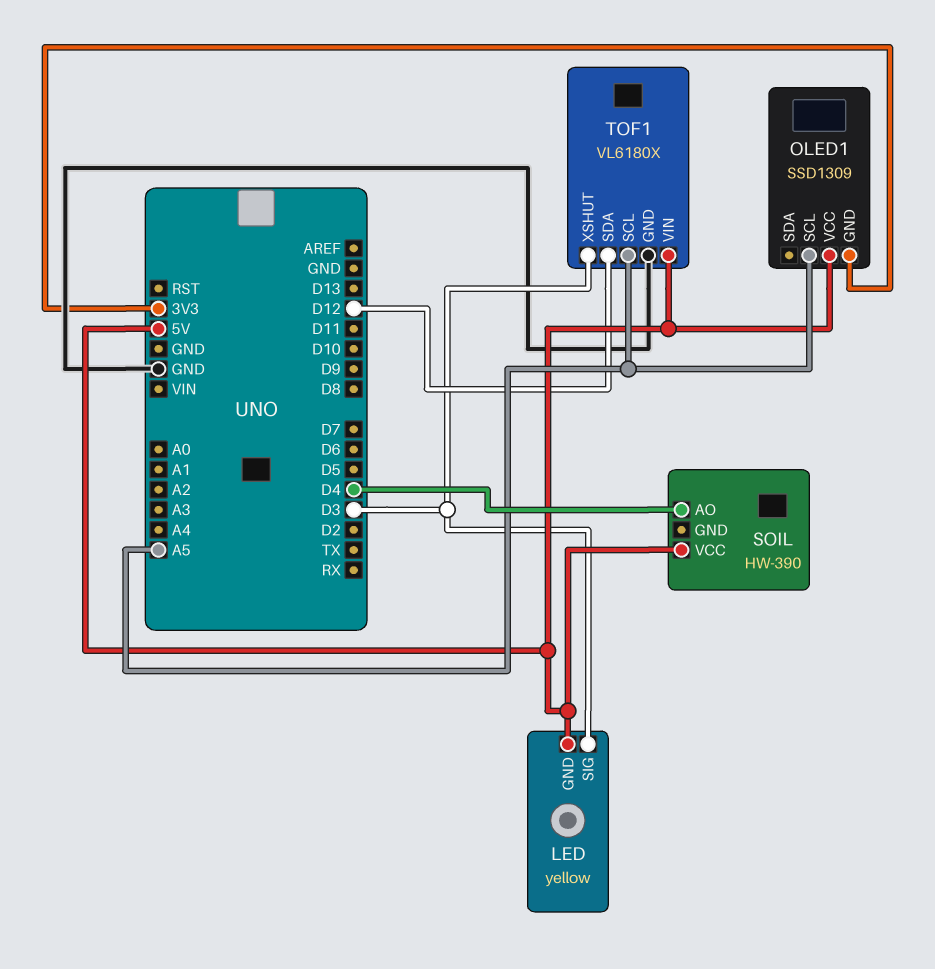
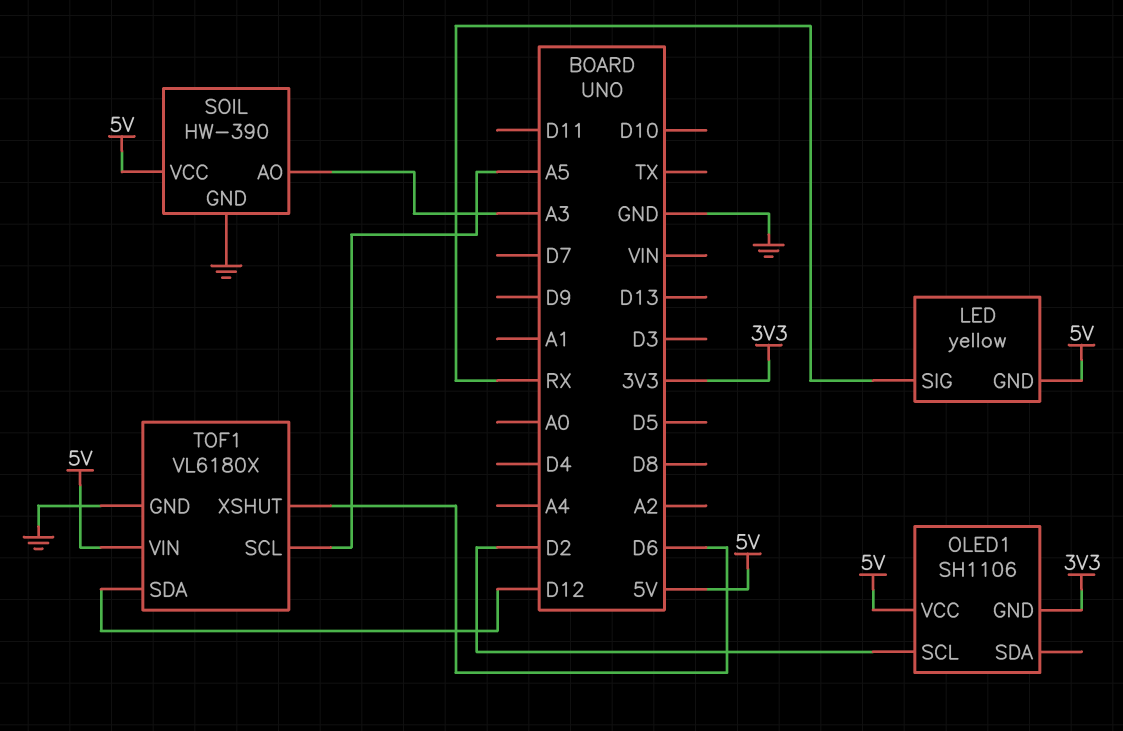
LED pin SIG: D3 -> RX
OLED1: SSD1309 -> SH1106
OLED1 pin SCL: A5 -> D2
SOIL pin AO: D4 -> A3
SOIL pin GND: none -> GND
TOF1 pin XSHUT: D3 -> D6

